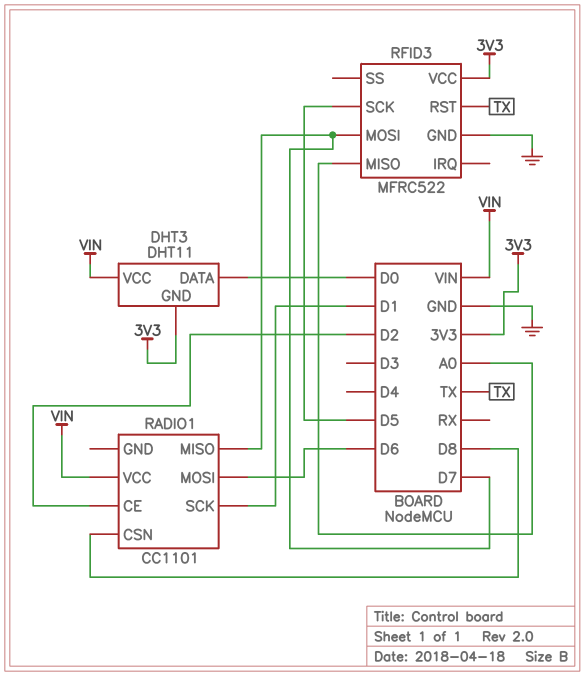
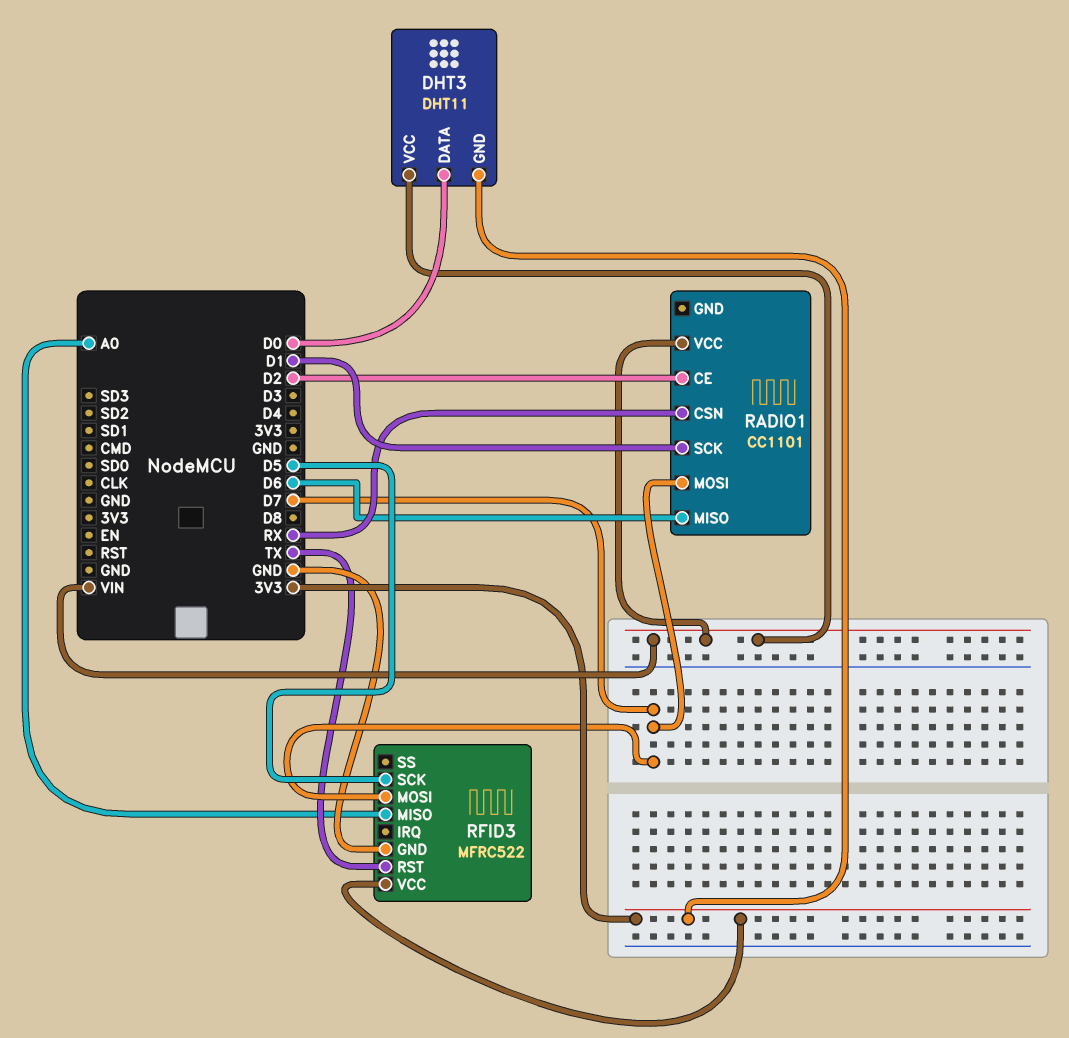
RADIO1 pin CSN: D8 -> RX
RADIO1 pin MISO: D7 -> D6
RADIO1 pin MOSI: D6 -> D7

